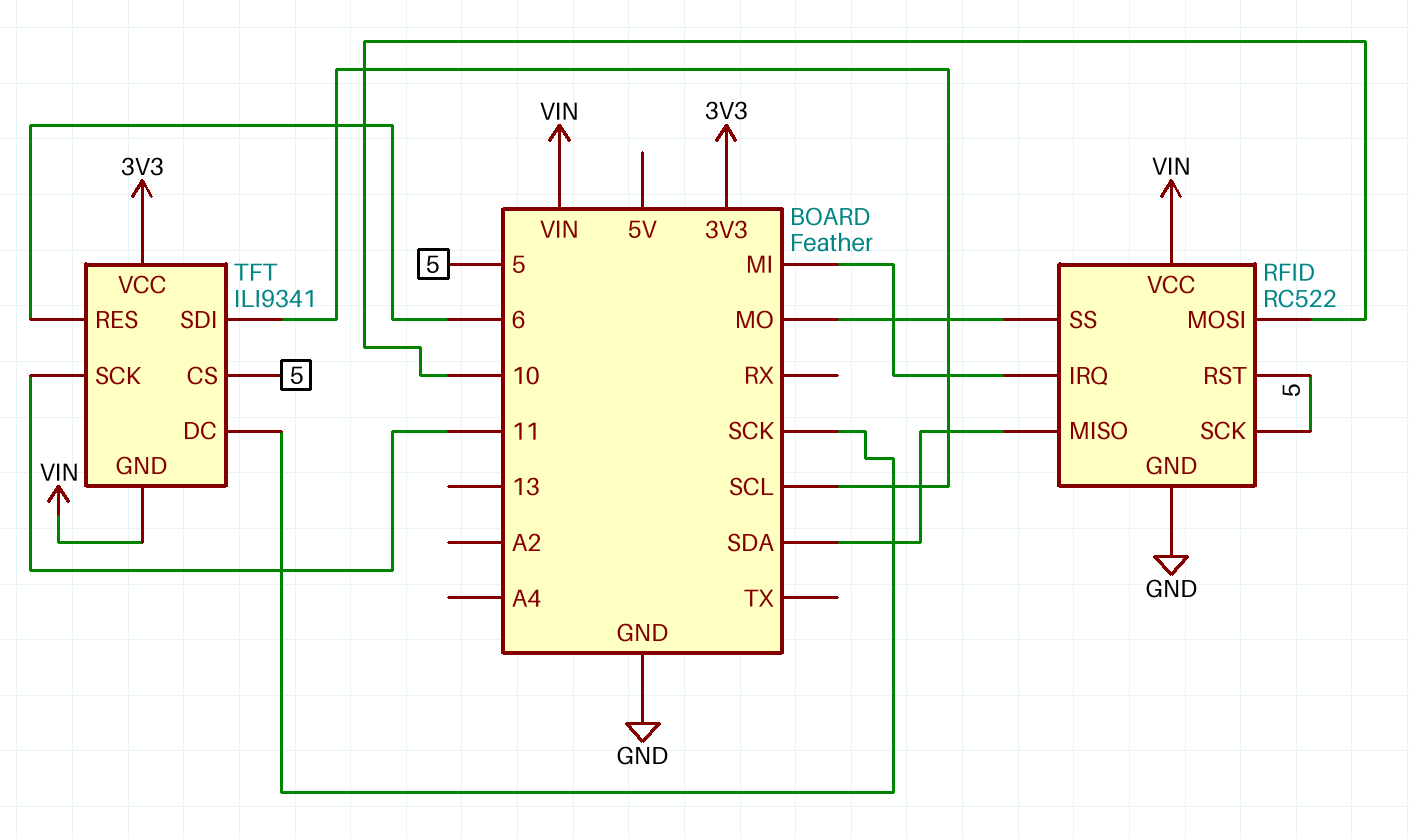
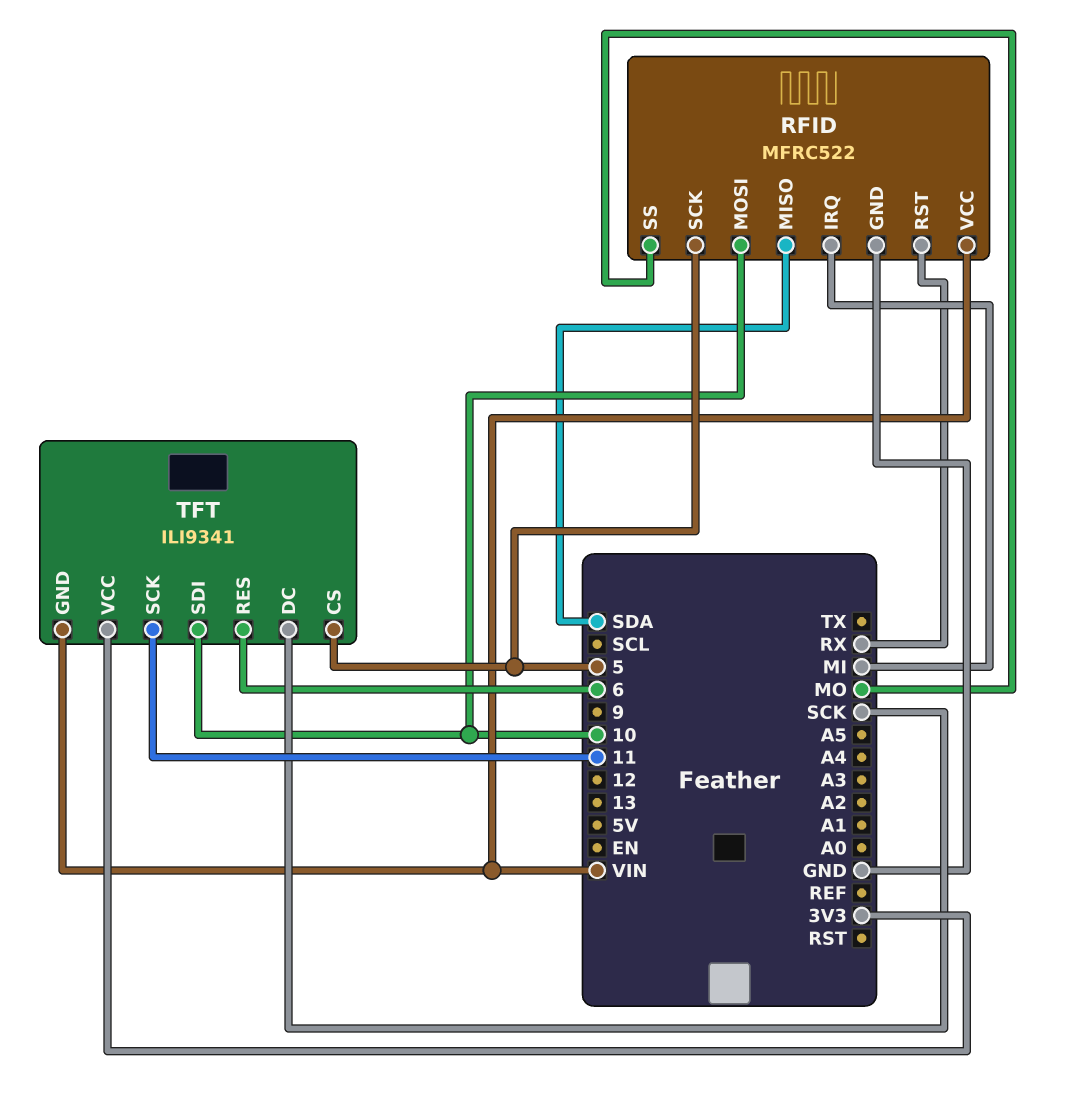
RFID: RC522 -> MFRC522
RFID pin RST: 5 -> RX
TFT pin SDI: SCL -> 10

